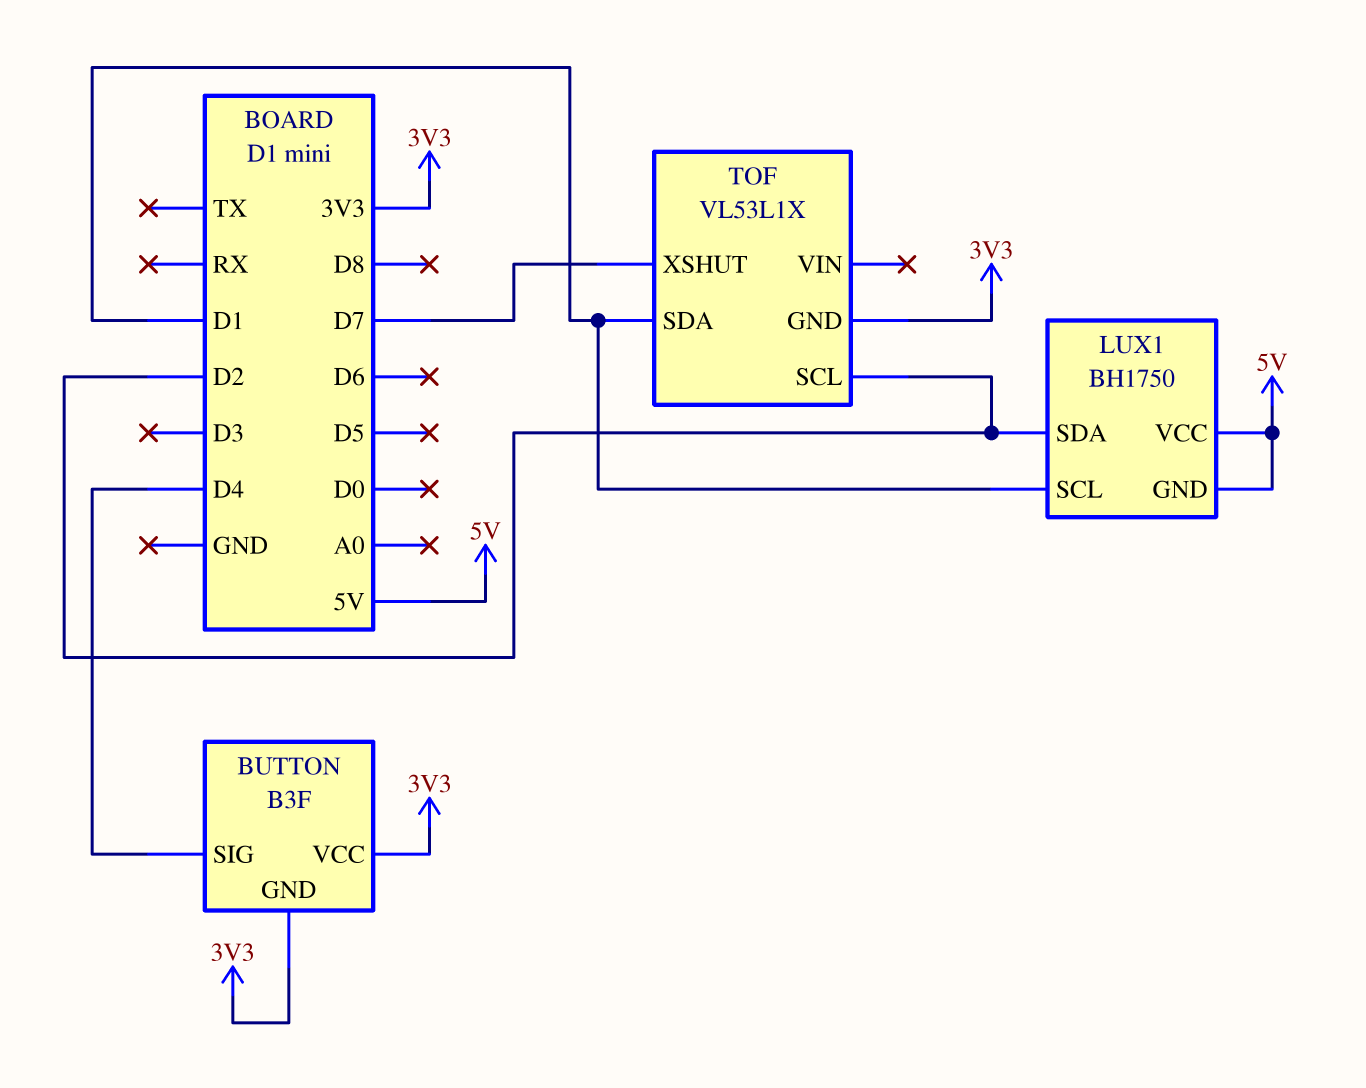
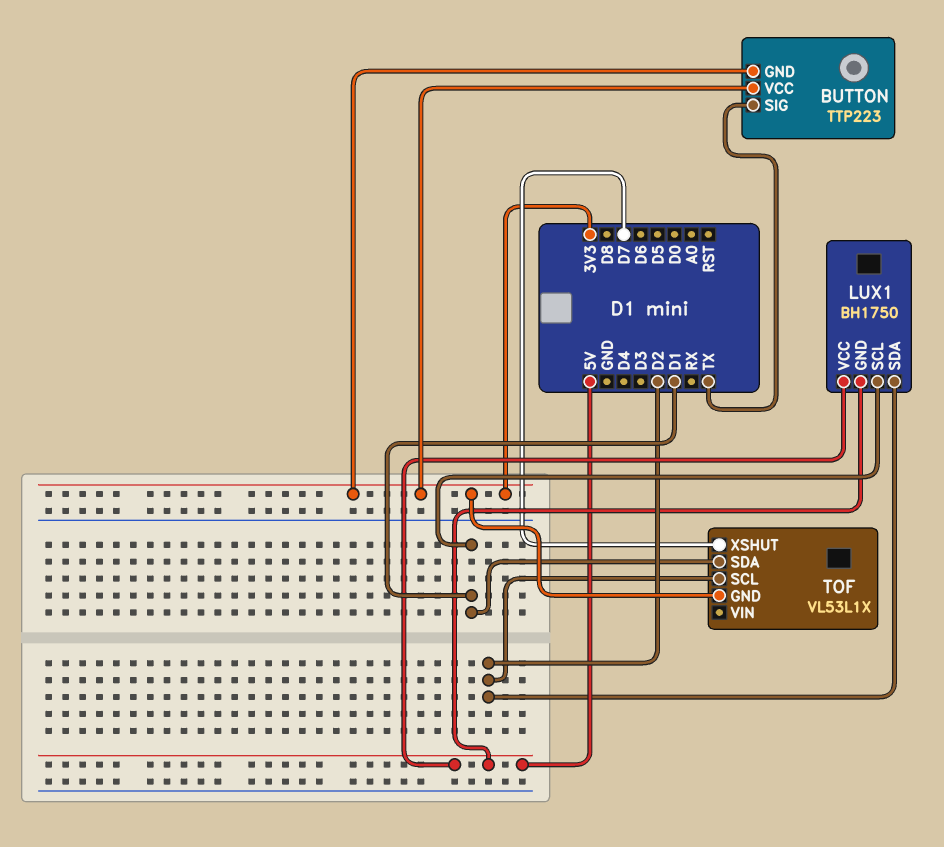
BUTTON: B3F -> TTP223
BUTTON pin SIG: D4 -> TX

